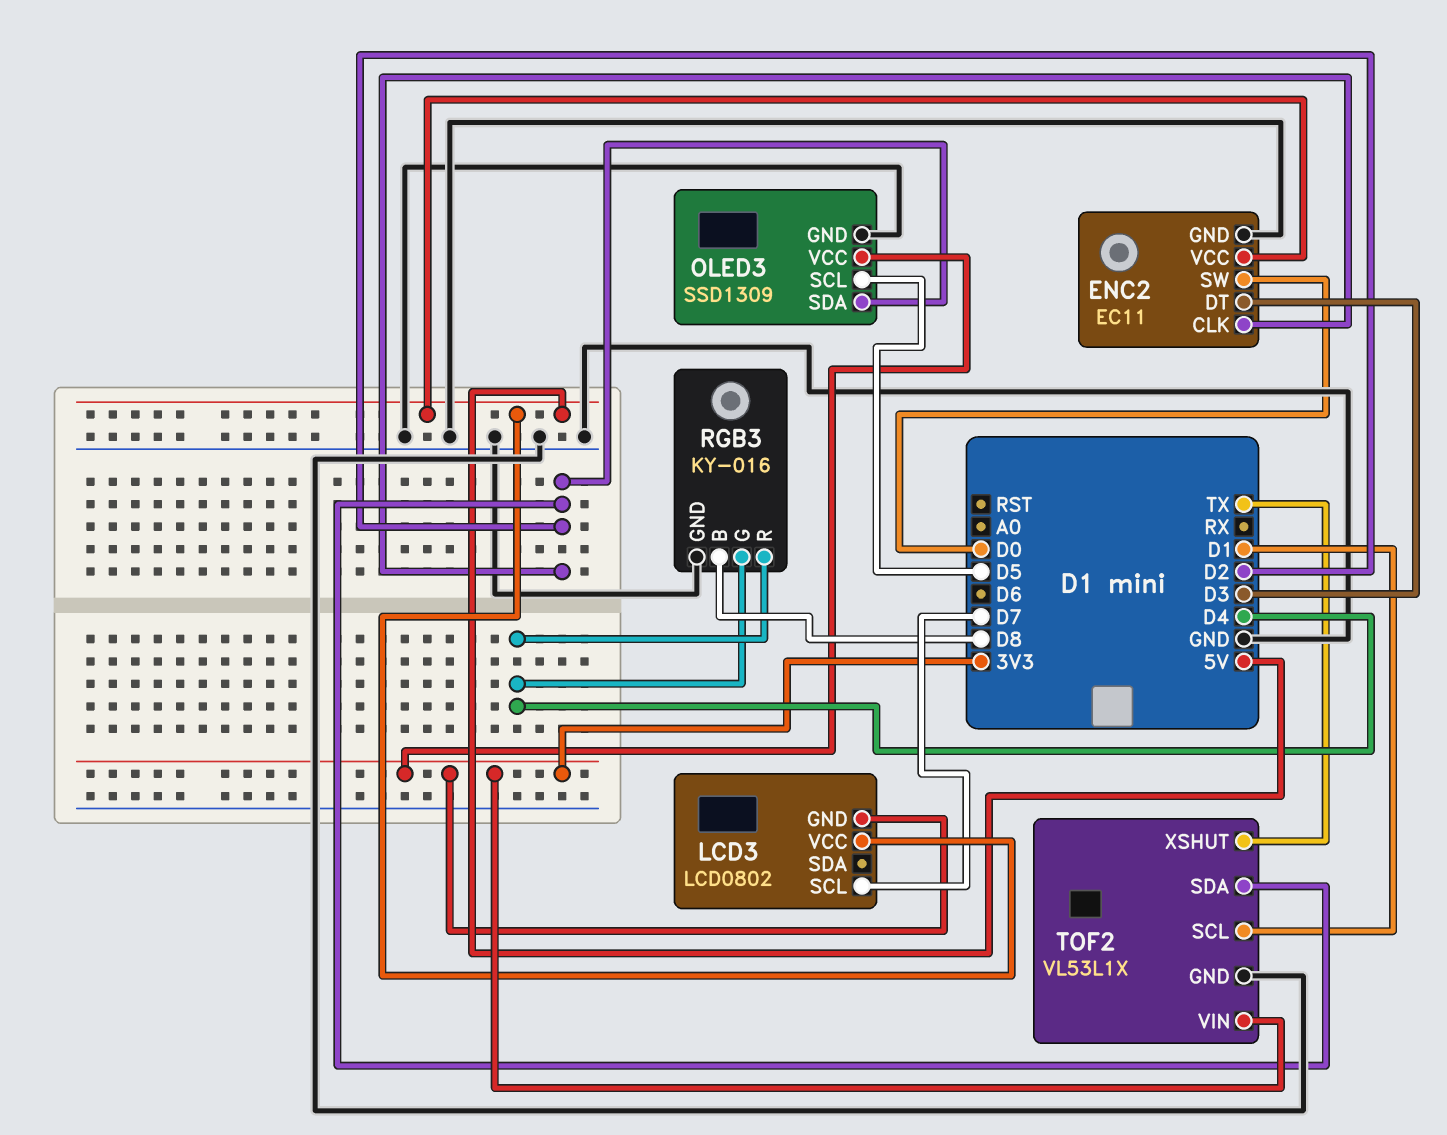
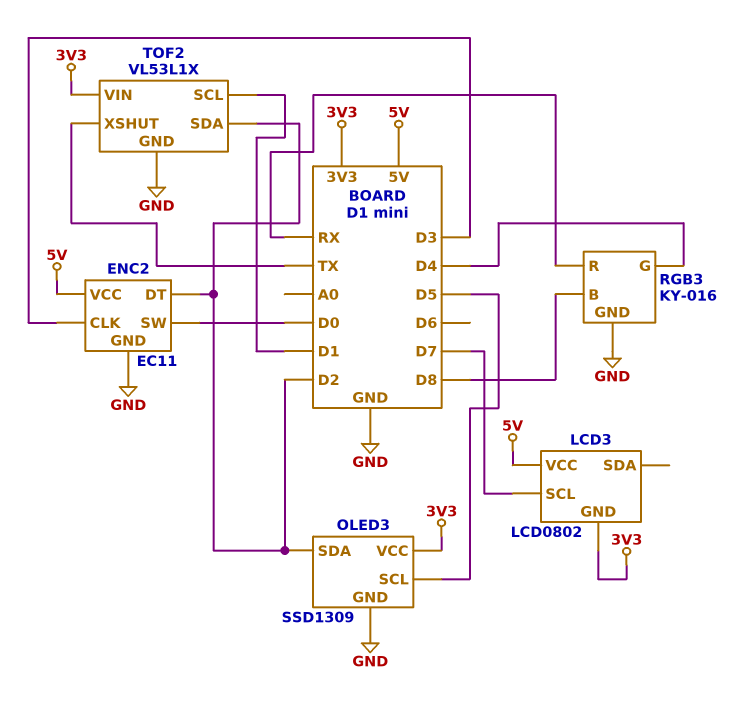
ENC2 pin CLK: D2 -> D3
ENC2 pin DT: D3 -> D2
RGB3 pin R: D4 -> RX

